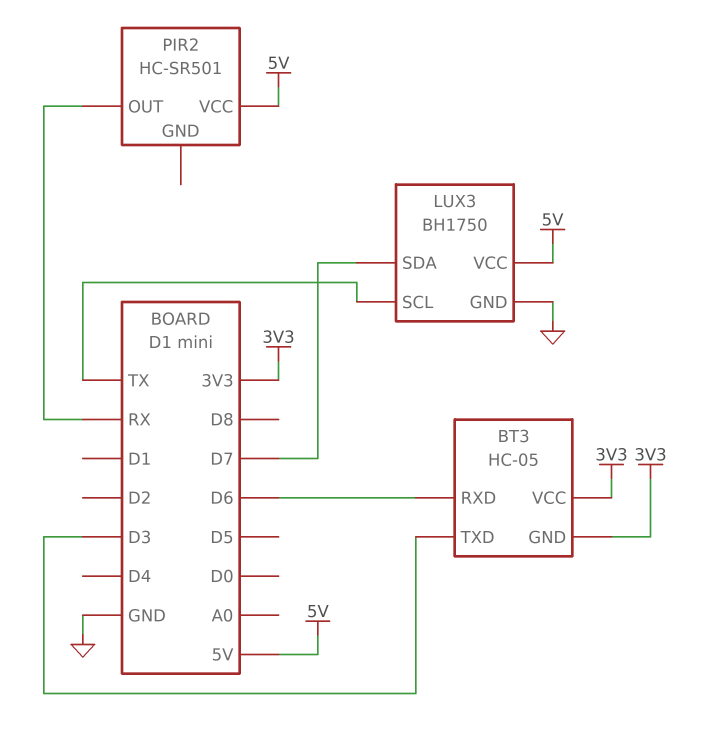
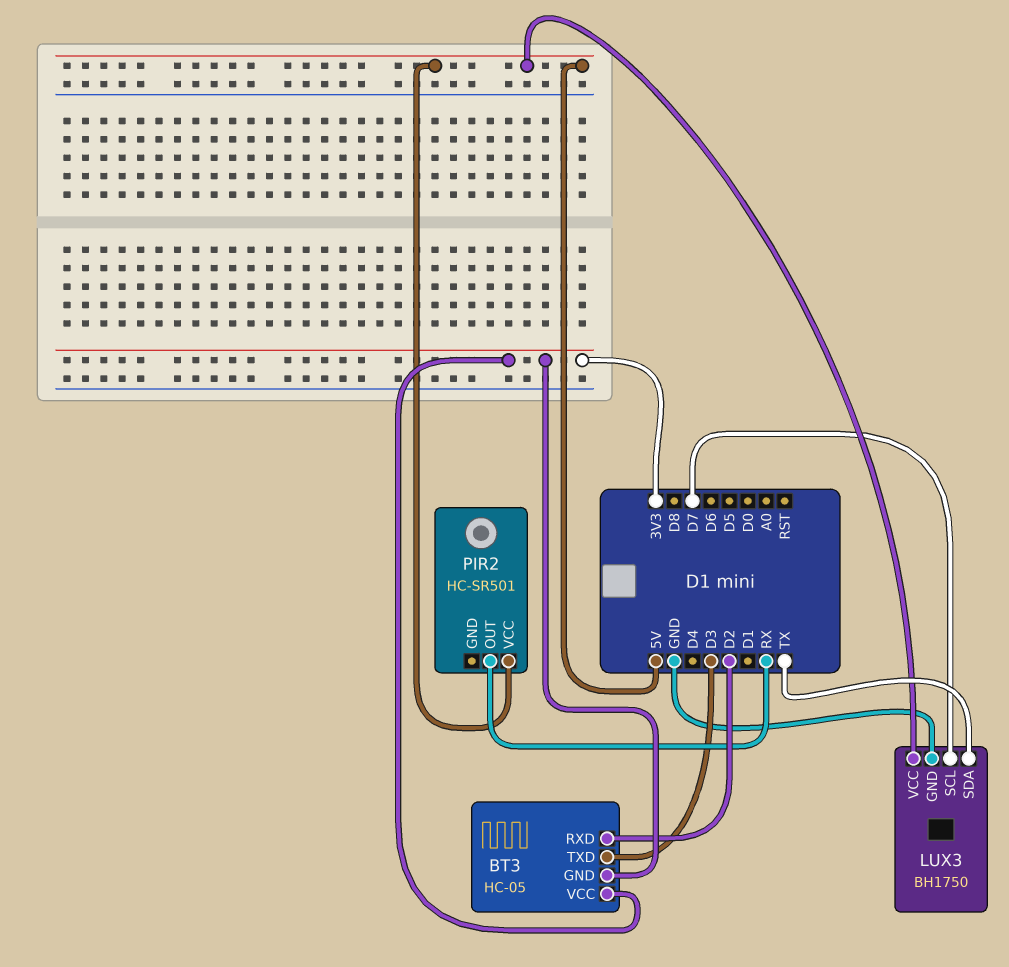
BT3 pin RXD: D6 -> D2
LUX3 pin SCL: TX -> D7
LUX3 pin SDA: D7 -> TX

